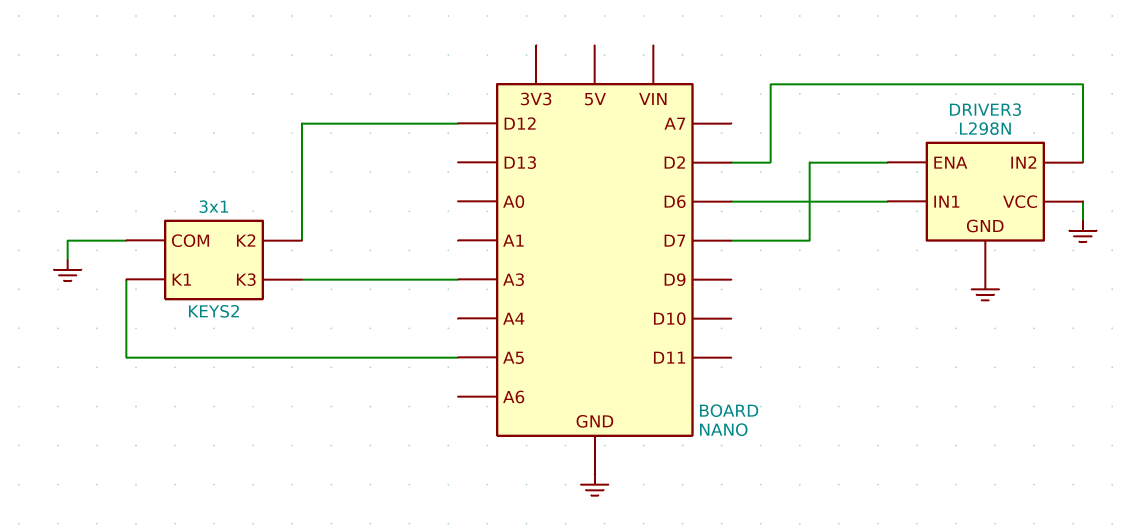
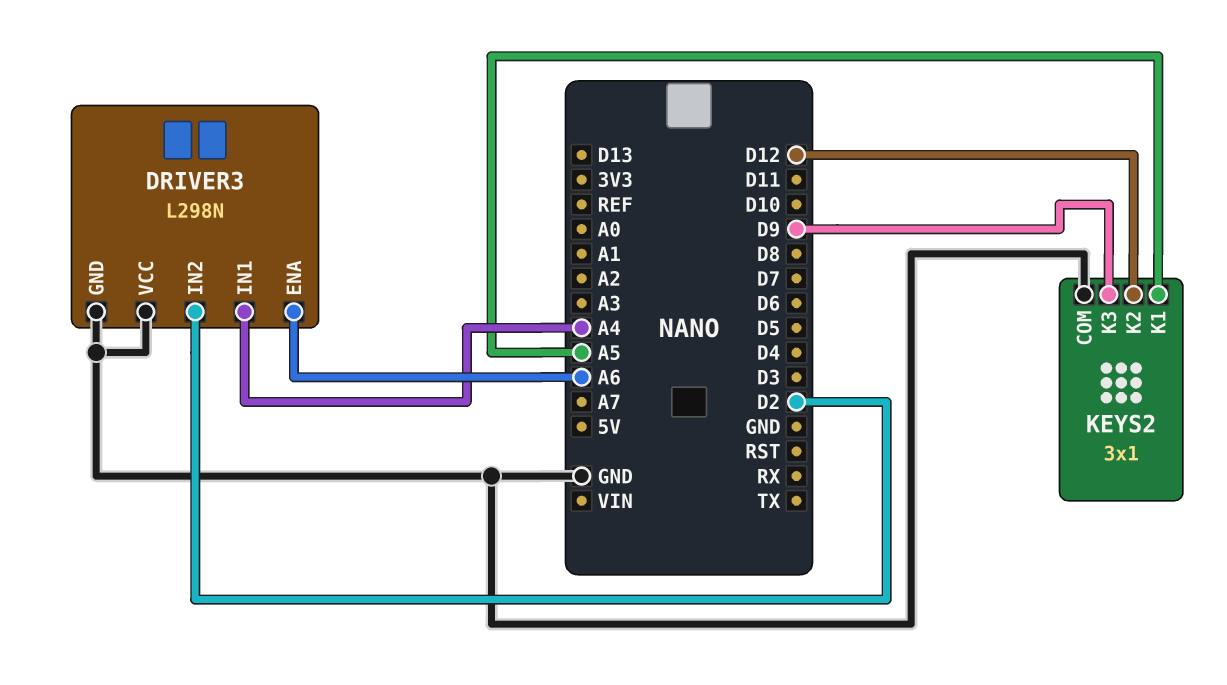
DRIVER3 pin ENA: D7 -> A6
DRIVER3 pin IN1: D6 -> A4
KEYS2 pin K3: A3 -> D9

